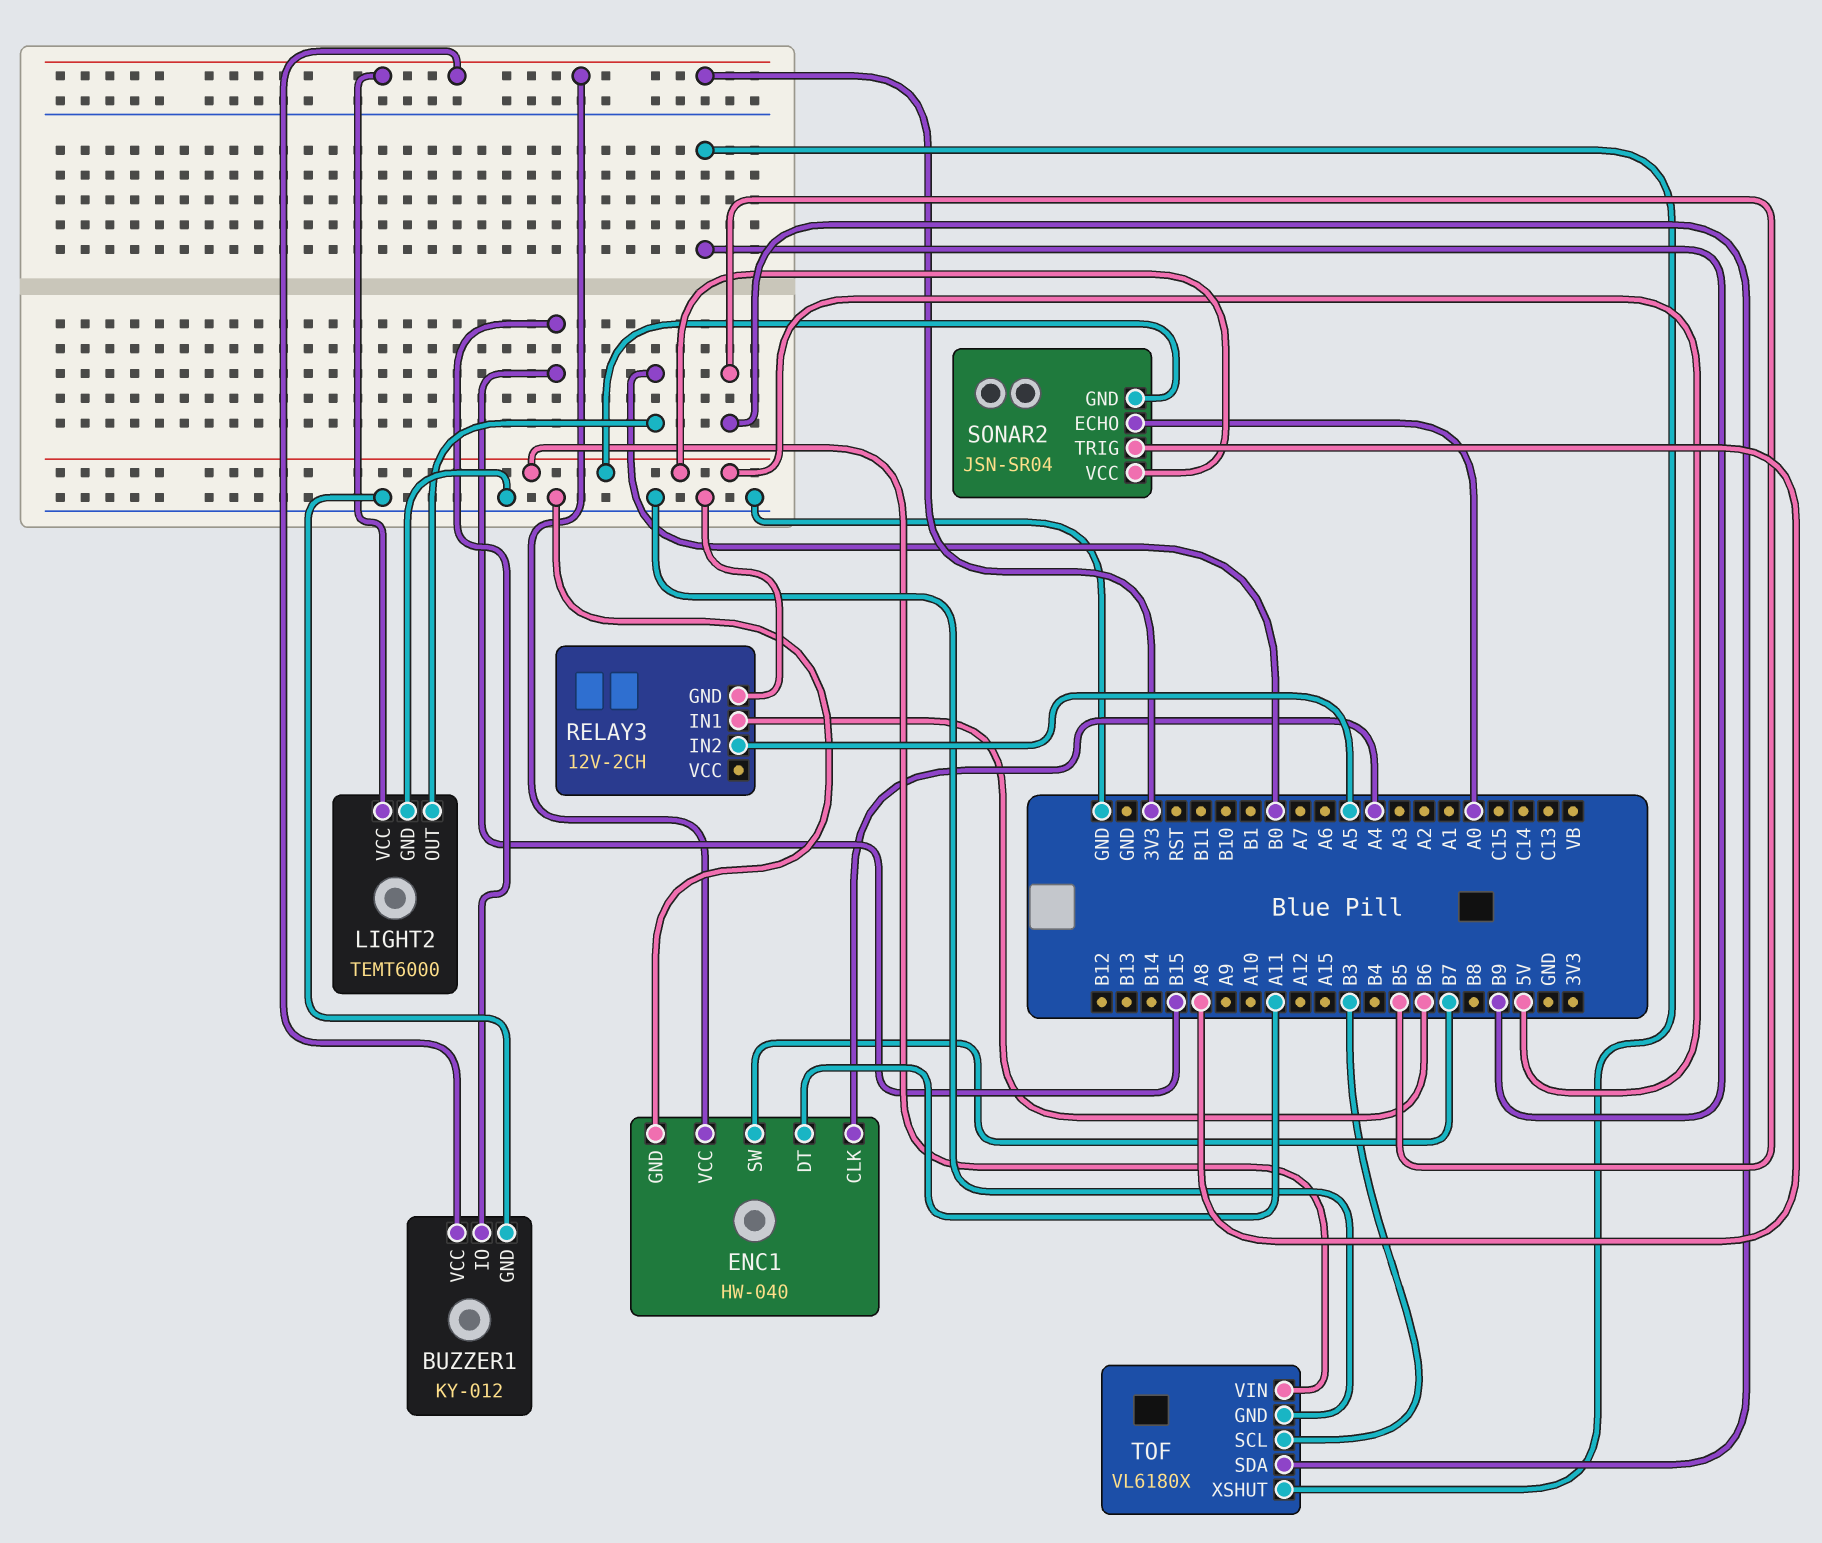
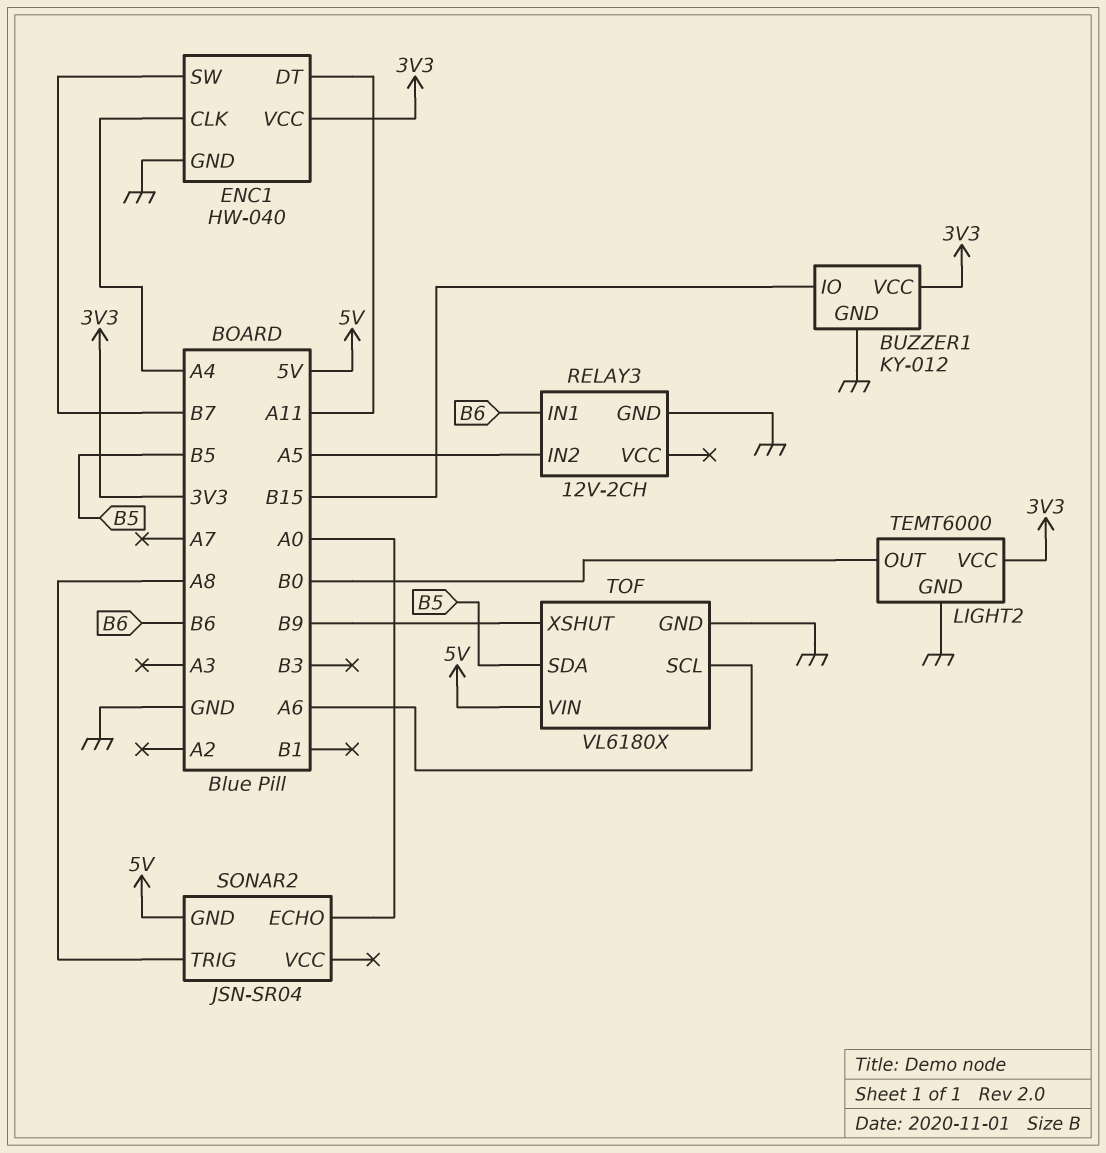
SONAR2 pin VCC: 5V -> none
TOF pin SCL: B3 -> A6

